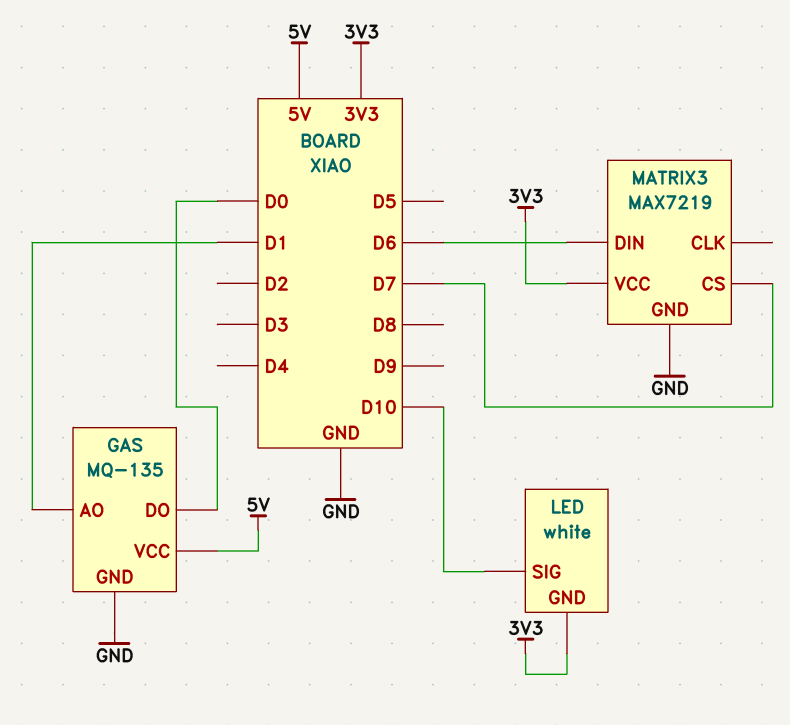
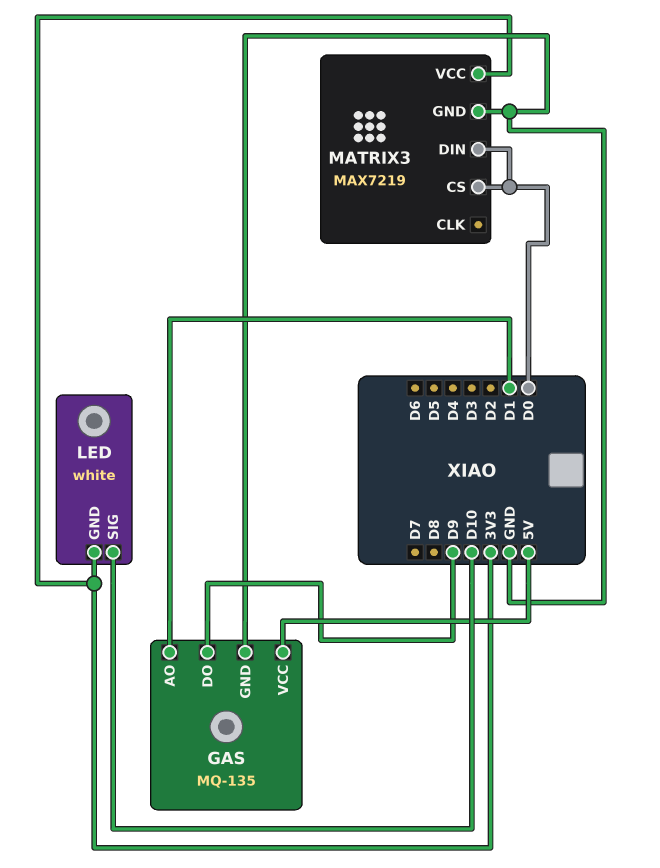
GAS pin DO: D0 -> D9
MATRIX3 pin CS: D7 -> D0
MATRIX3 pin DIN: D6 -> D0

